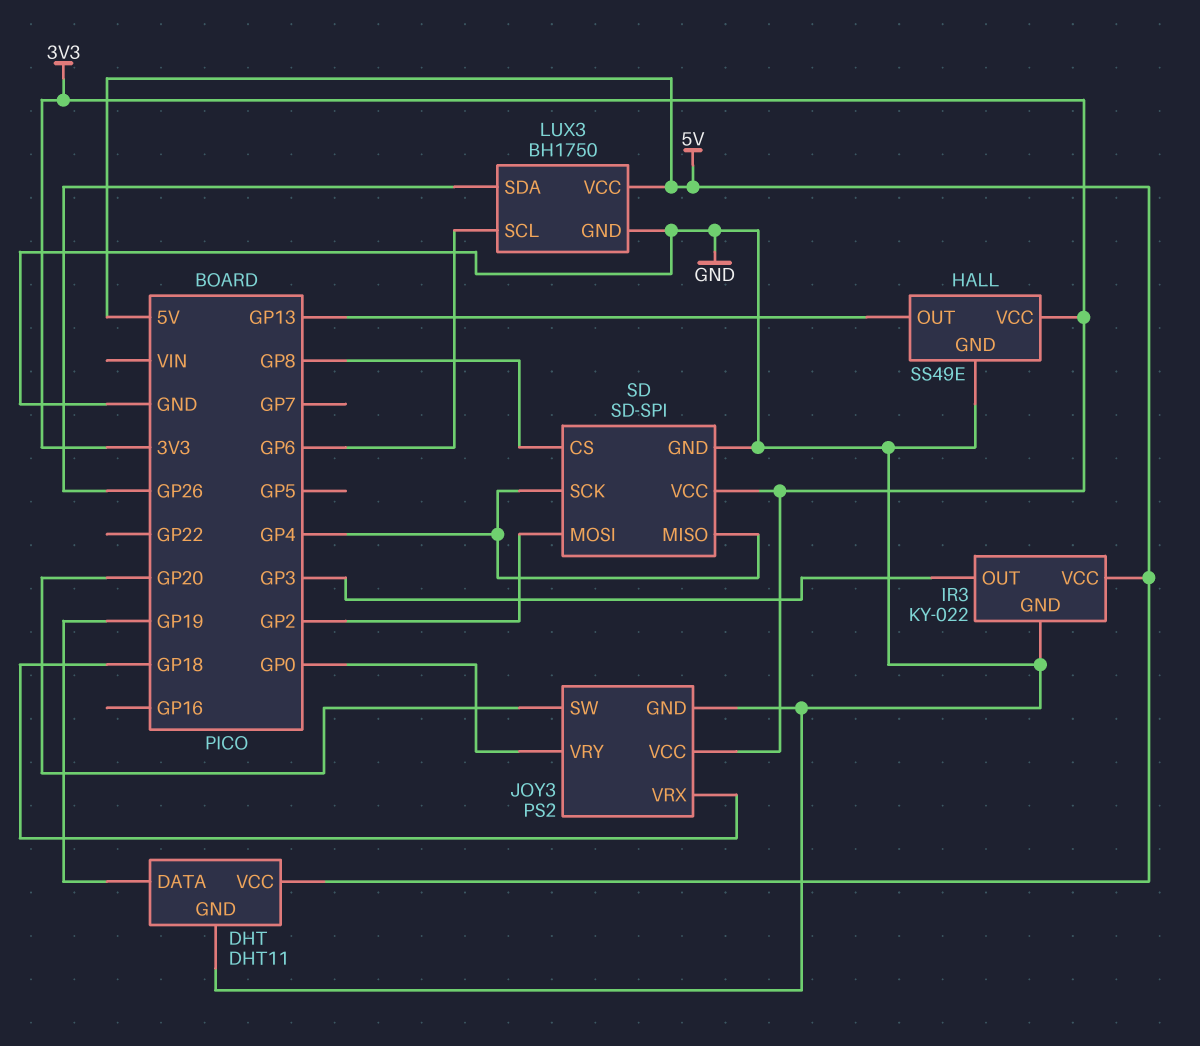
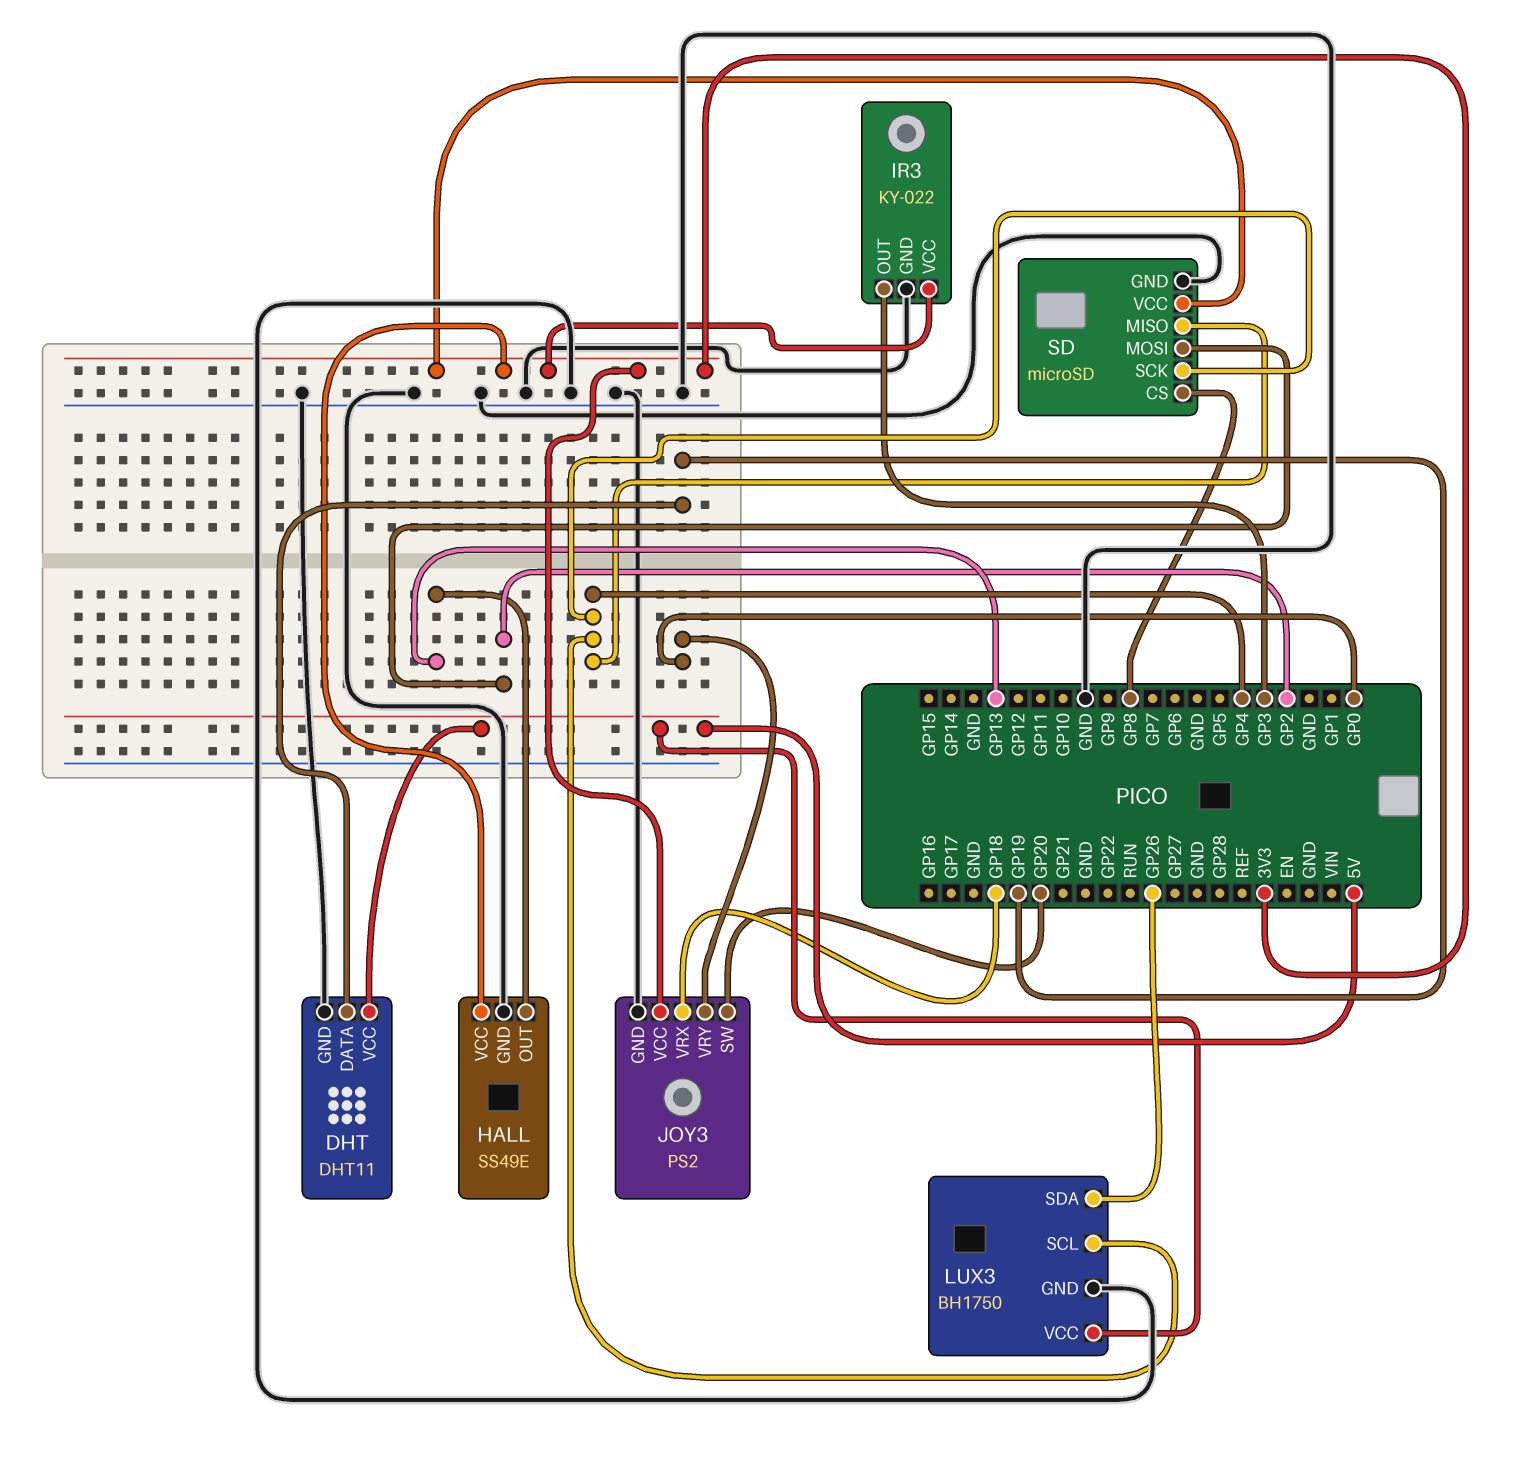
IR3 pin VCC: 5V -> 3V3
LUX3 pin SCL: GP6 -> GP4
SD: SD-SPI -> microSD

